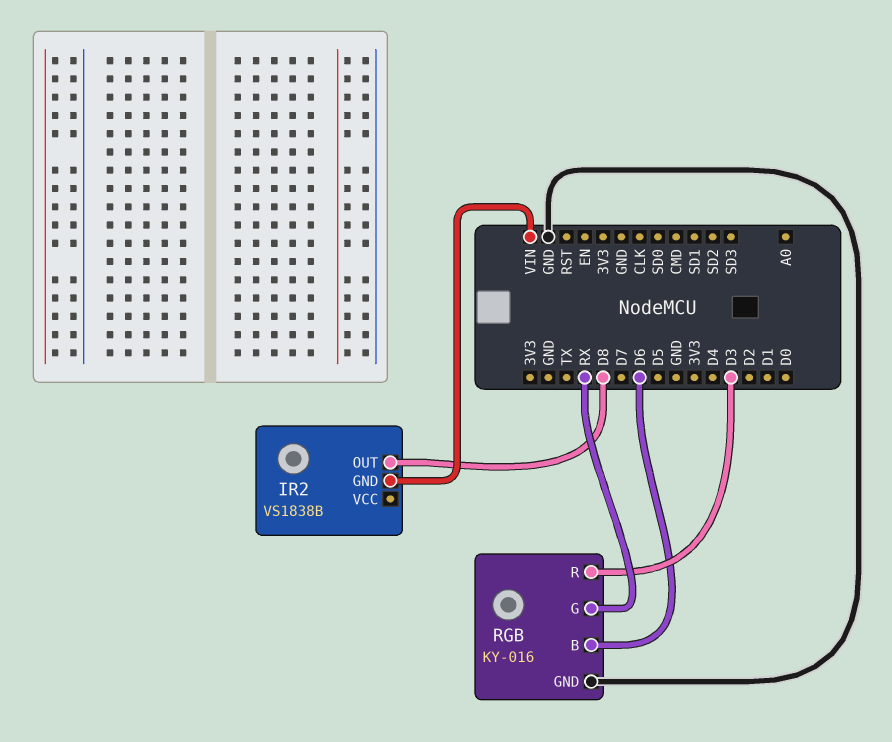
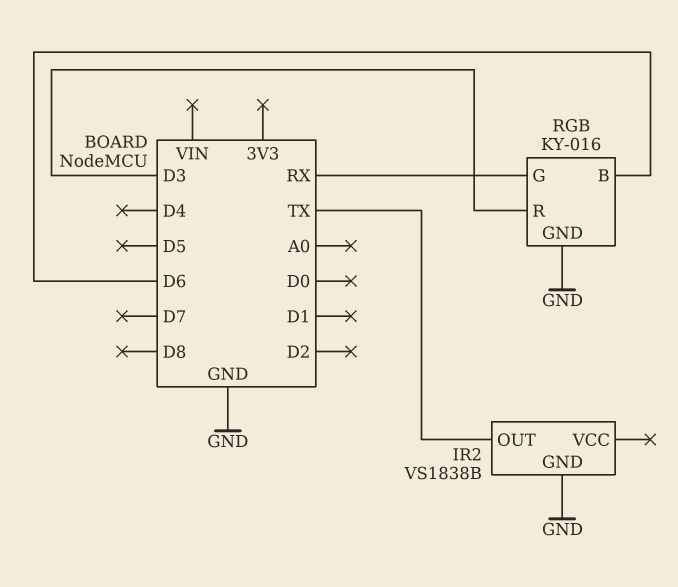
IR2 pin GND: VIN -> GND
IR2 pin OUT: D8 -> TX

